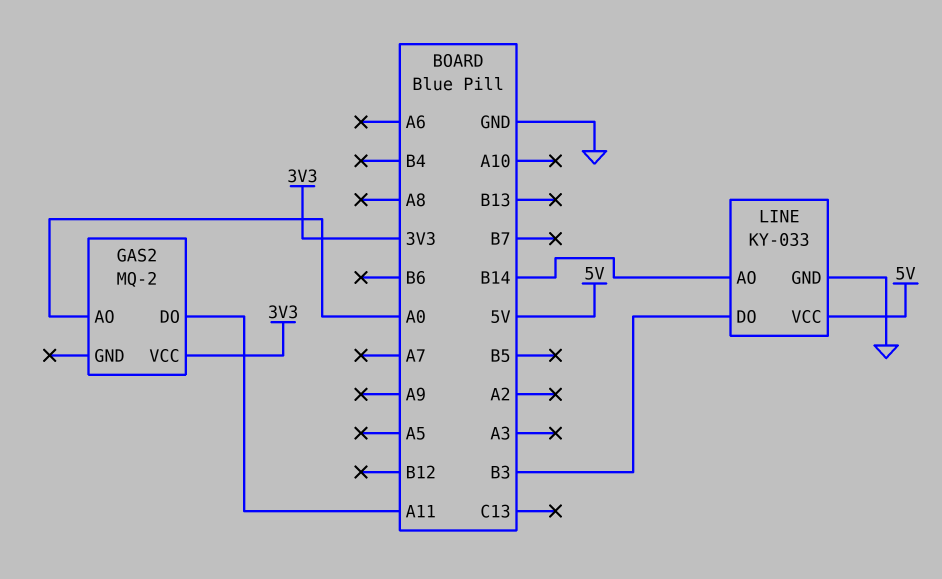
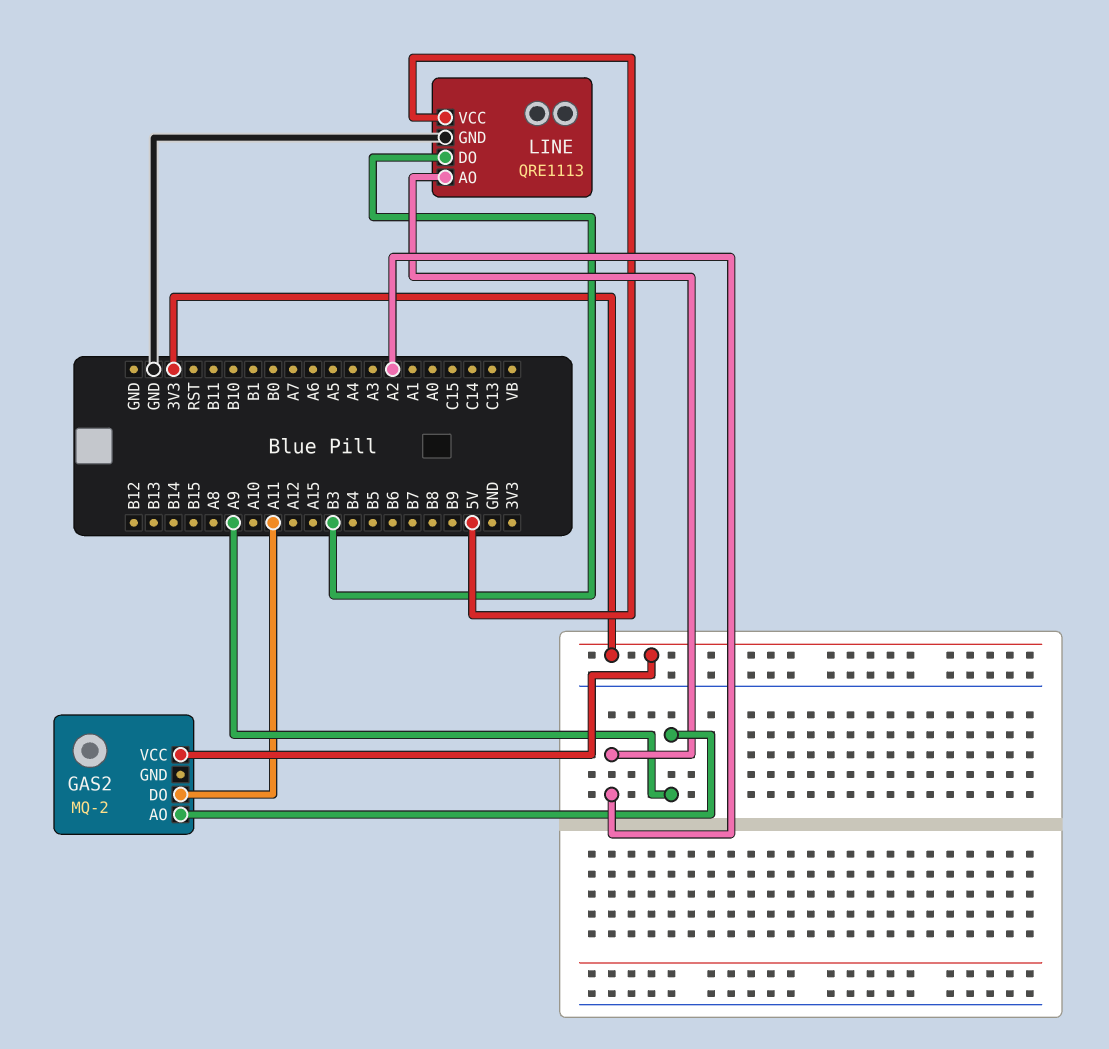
GAS2 pin AO: A0 -> A9
LINE: KY-033 -> QRE1113
LINE pin AO: B14 -> A2

